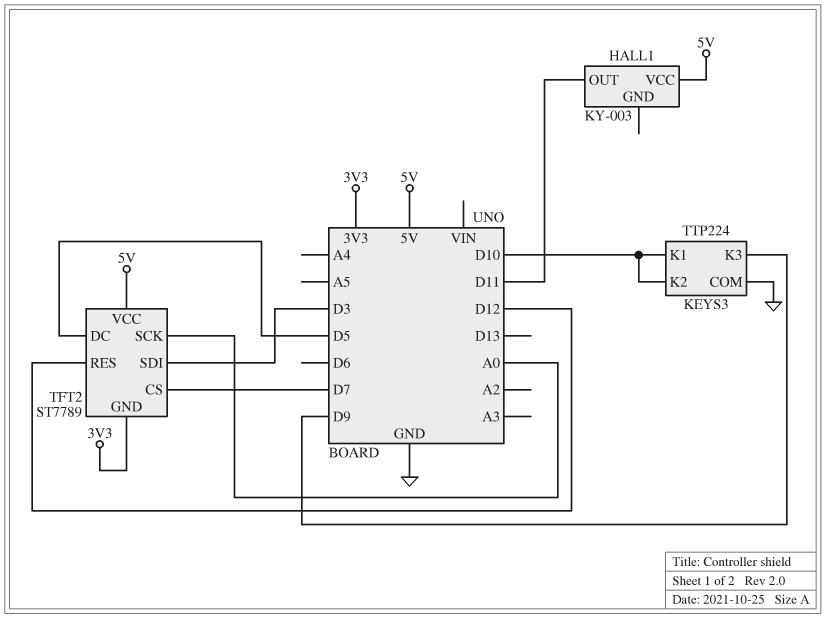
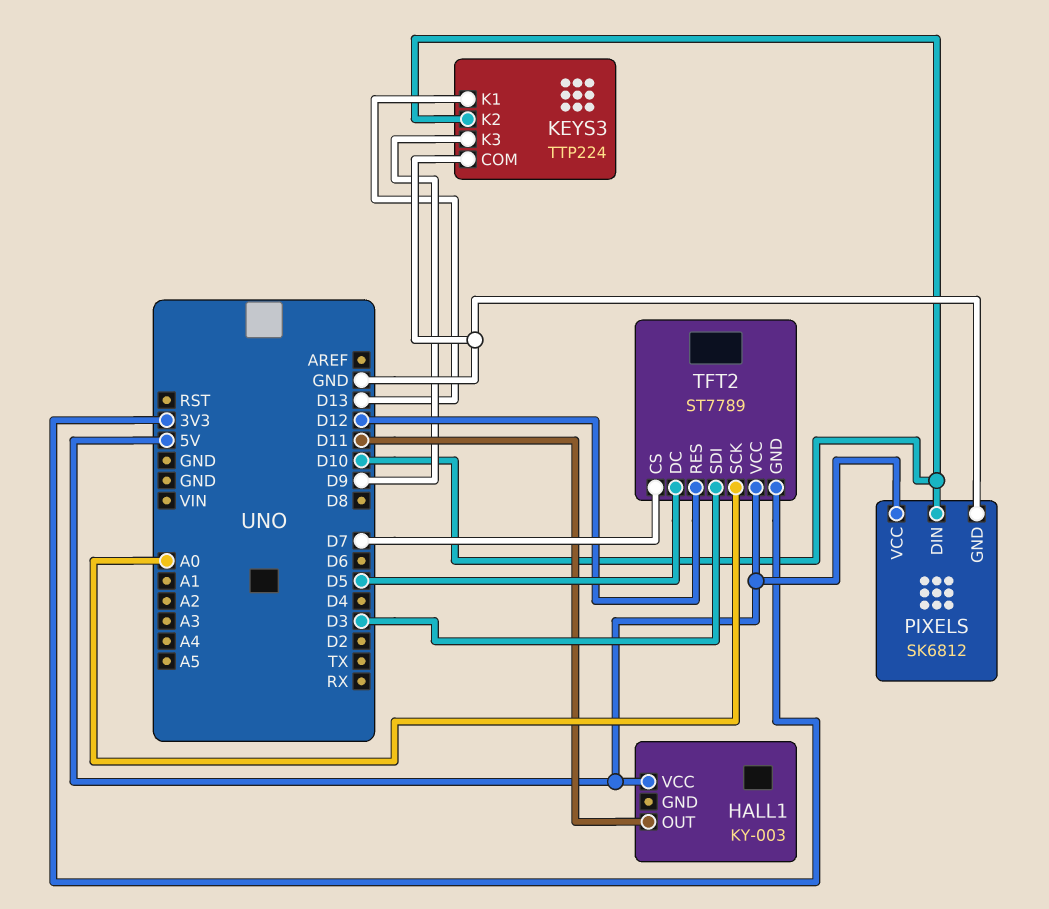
KEYS3 pin K1: D10 -> D13
PIXELS: none -> SK6812
PIXELS pin DIN: none -> D10
PIXELS pin GND: none -> GND
PIXELS pin VCC: none -> 5V

